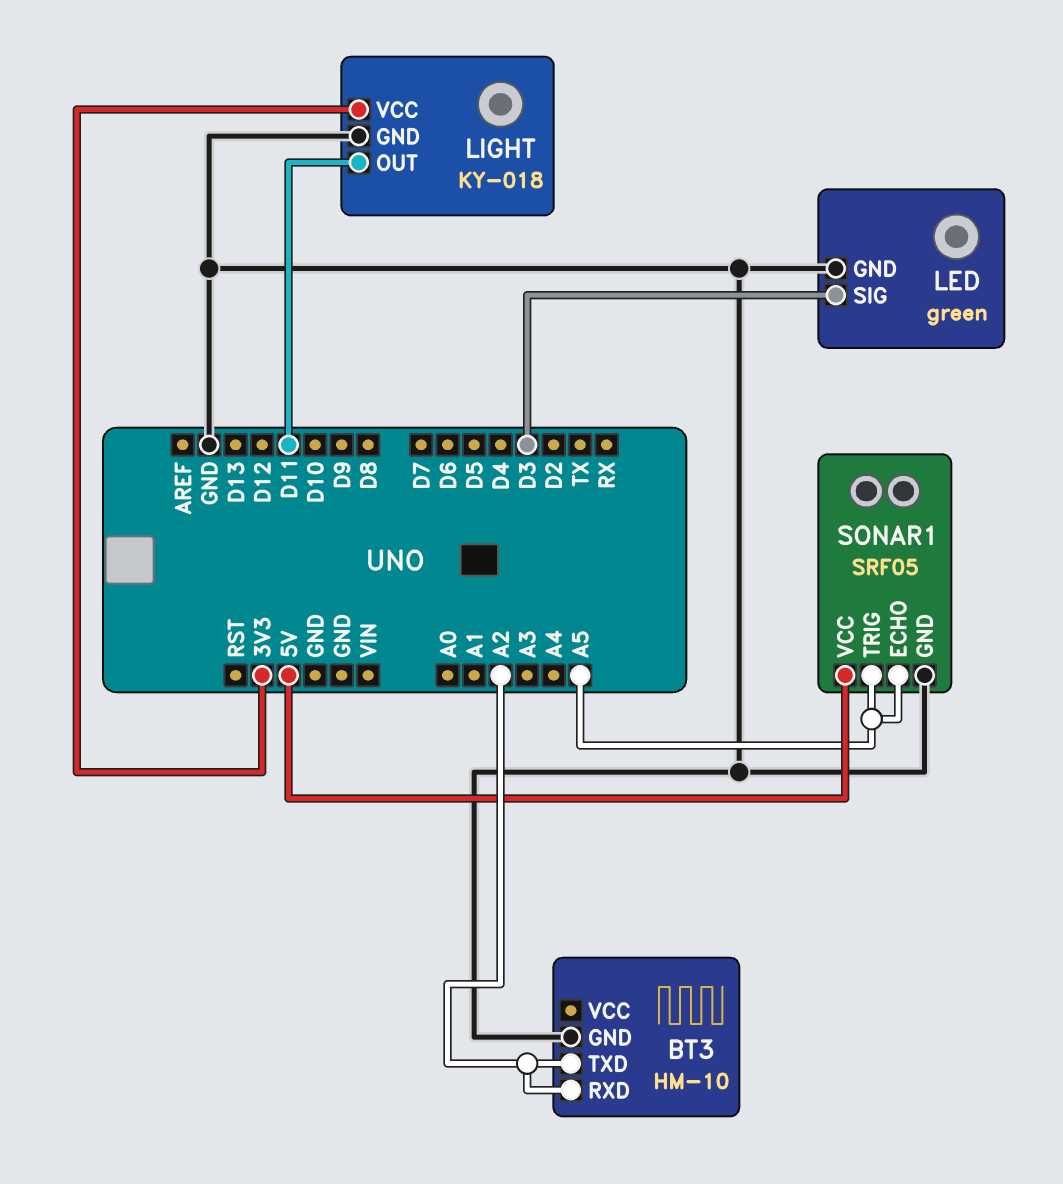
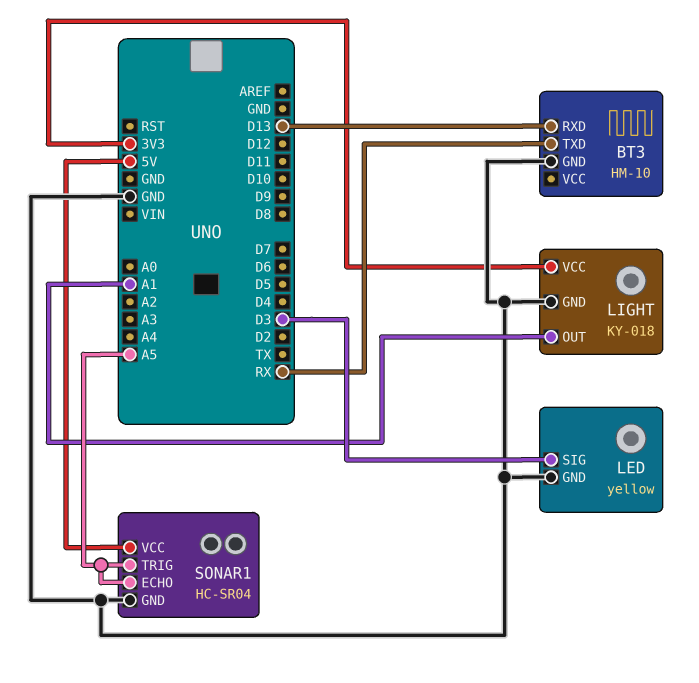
BT3 pin RXD: A2 -> D13
BT3 pin TXD: A2 -> RX
LED: green -> yellow
LIGHT pin OUT: D11 -> A1
SONAR1: SRF05 -> HC-SR04

